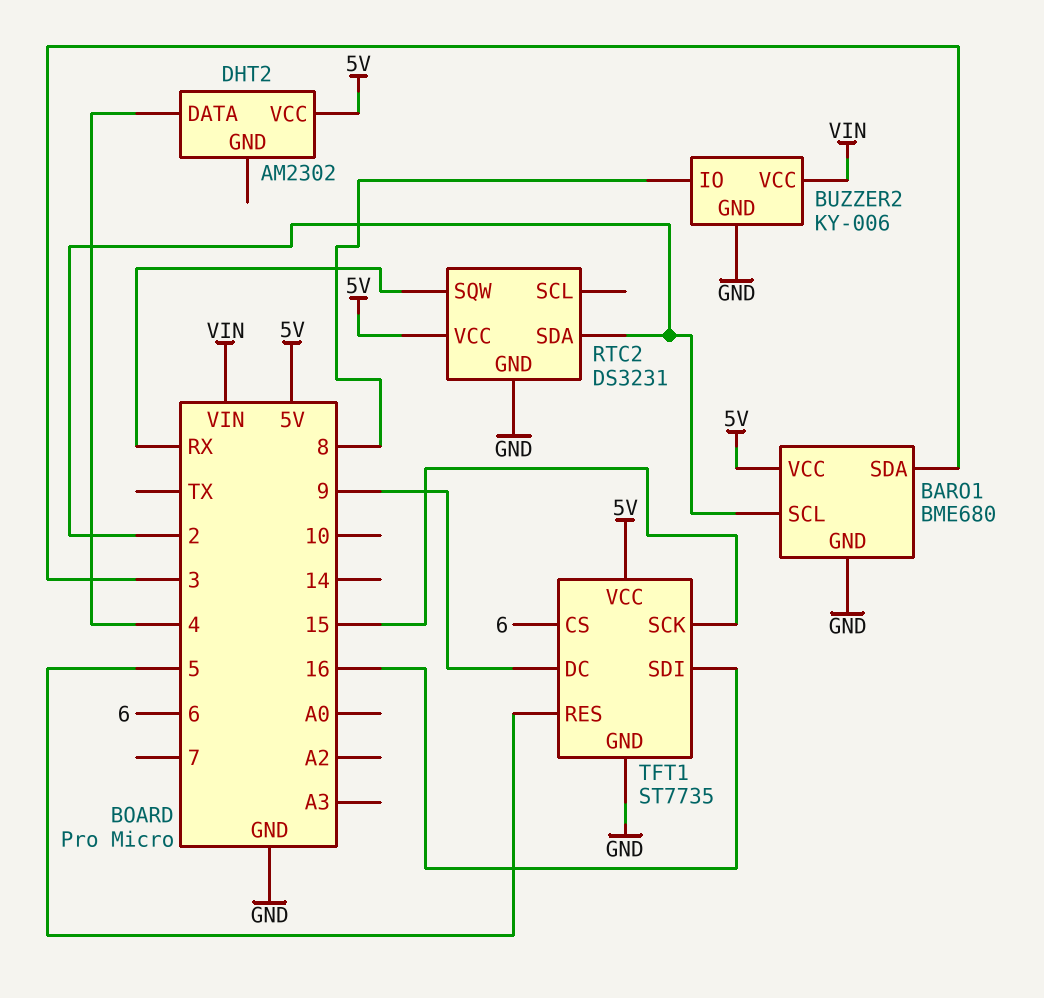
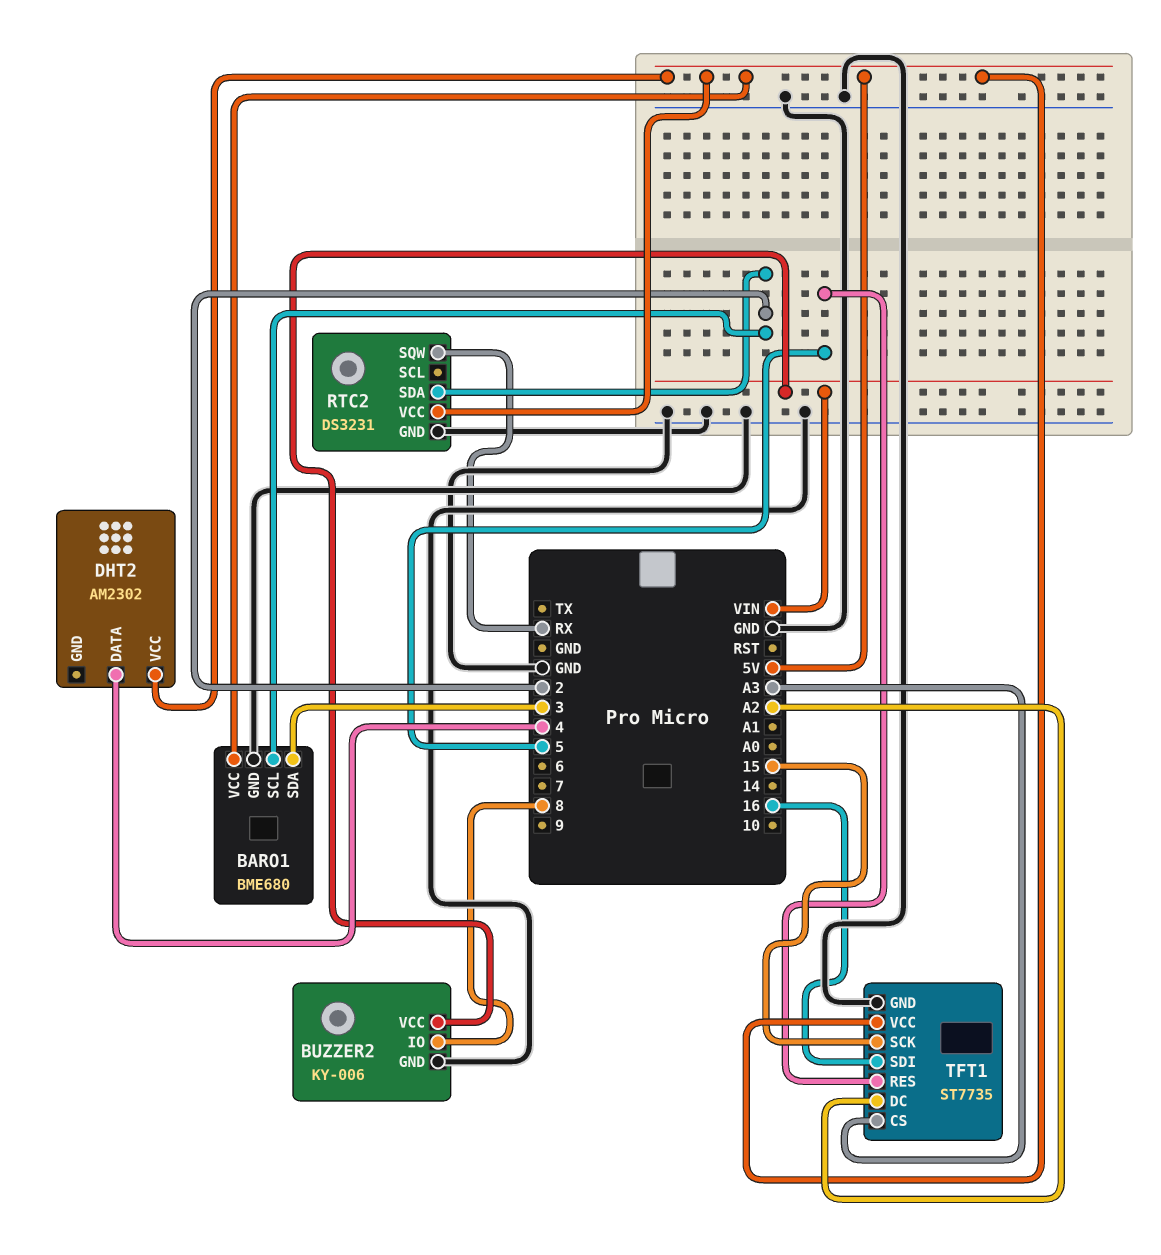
TFT1 pin CS: 6 -> A3
TFT1 pin DC: 9 -> A2

